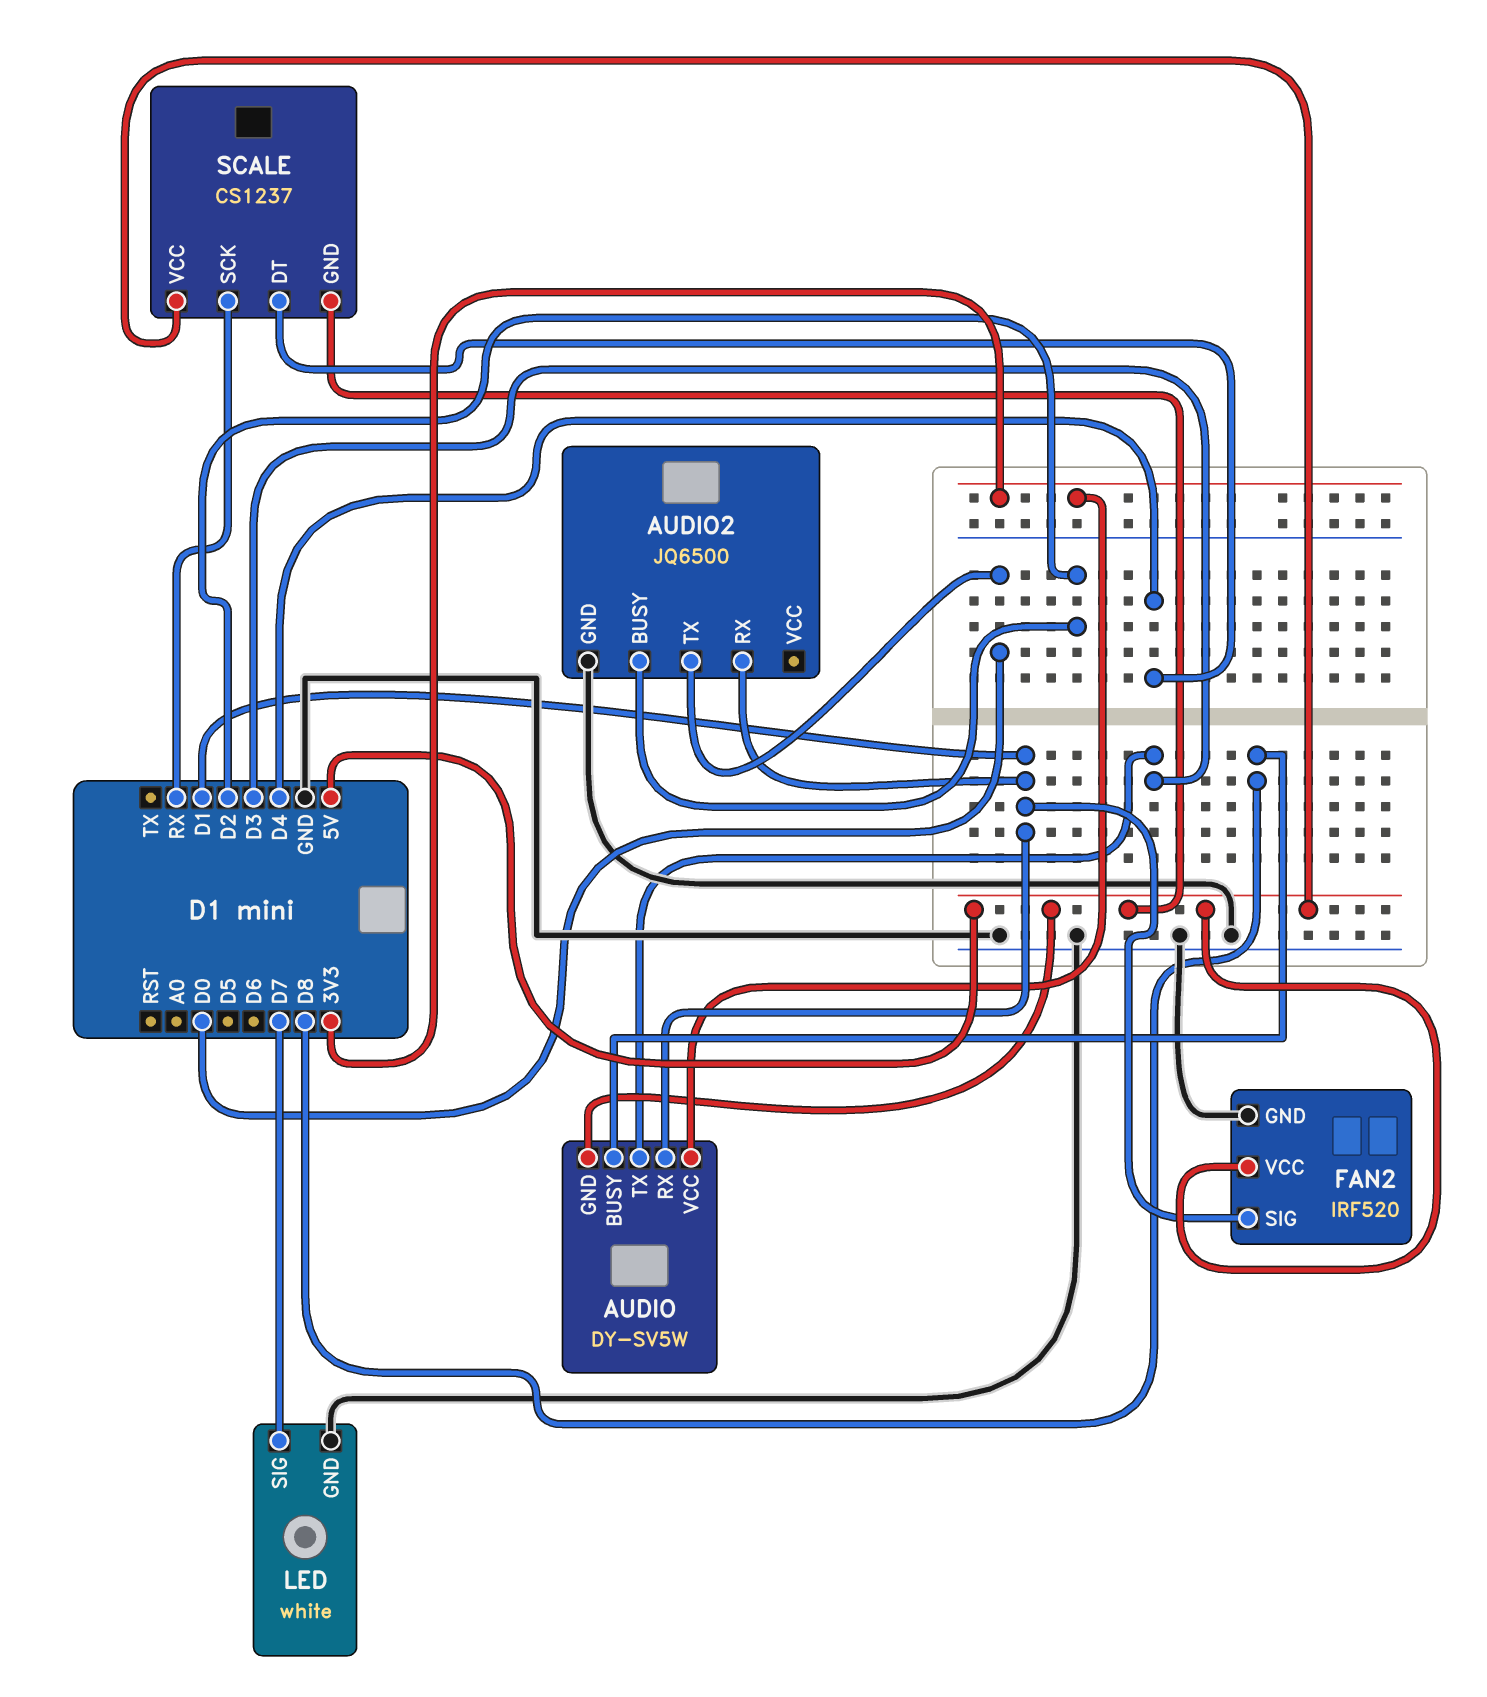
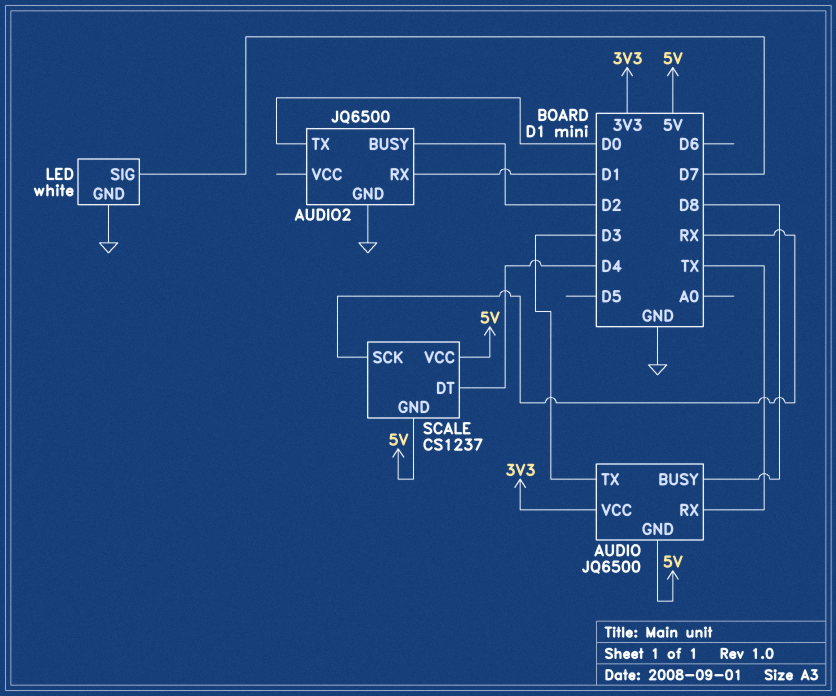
AUDIO: DY-SV5W -> JQ6500
AUDIO pin RX: D1 -> TX
FAN2: IRF520 -> none
FAN2 pin GND: GND -> none
FAN2 pin SIG: D1 -> none
FAN2 pin VCC: 5V -> none

